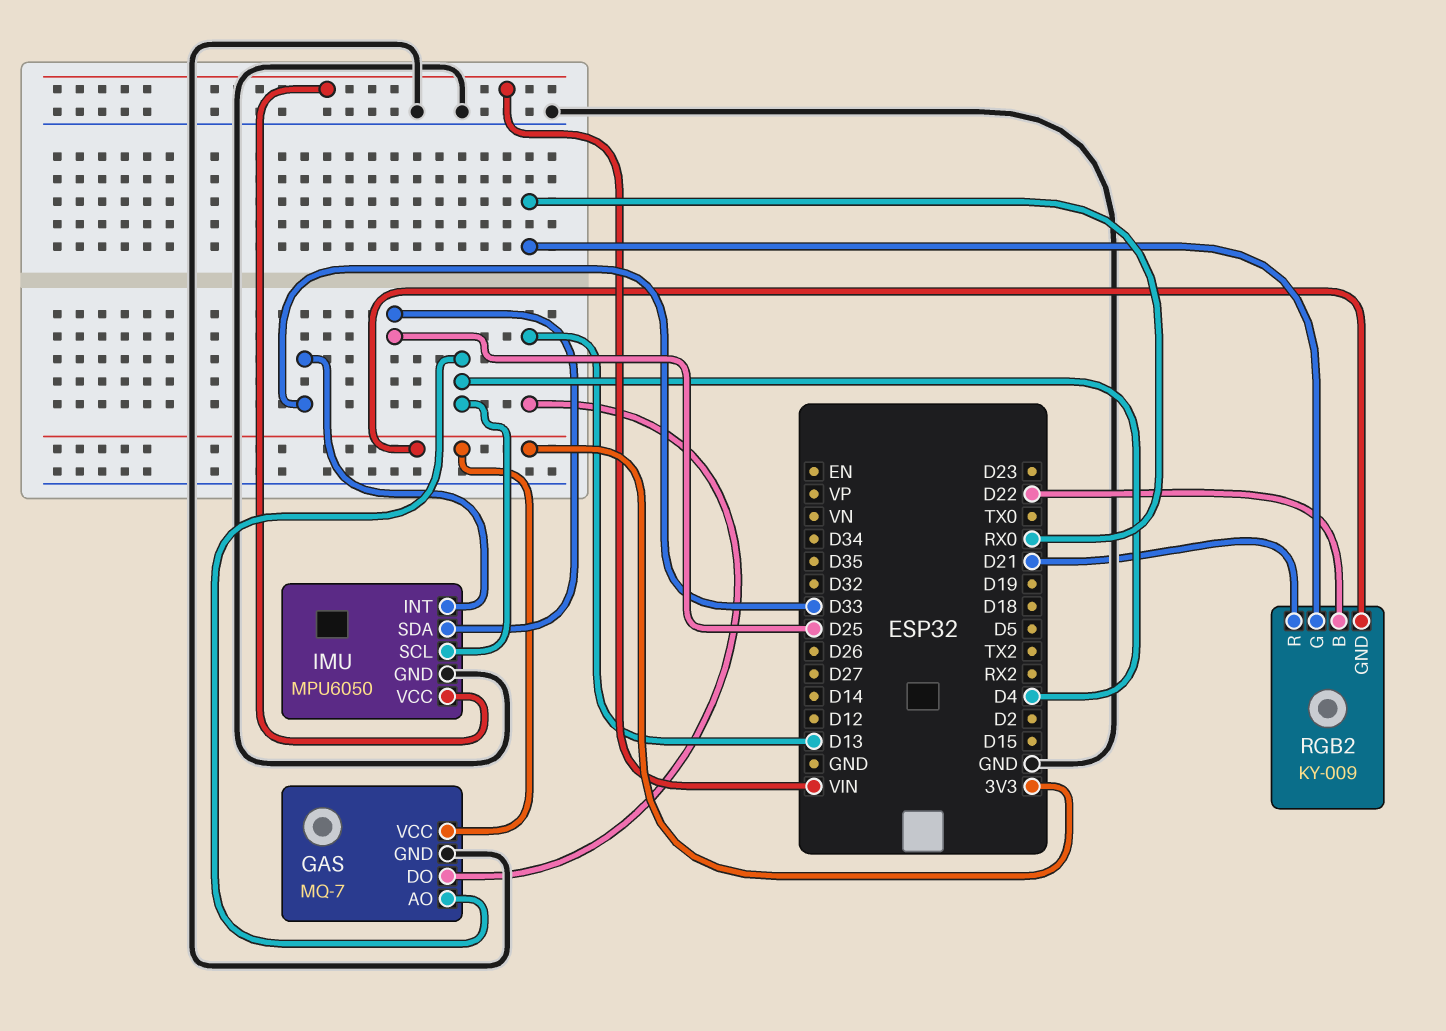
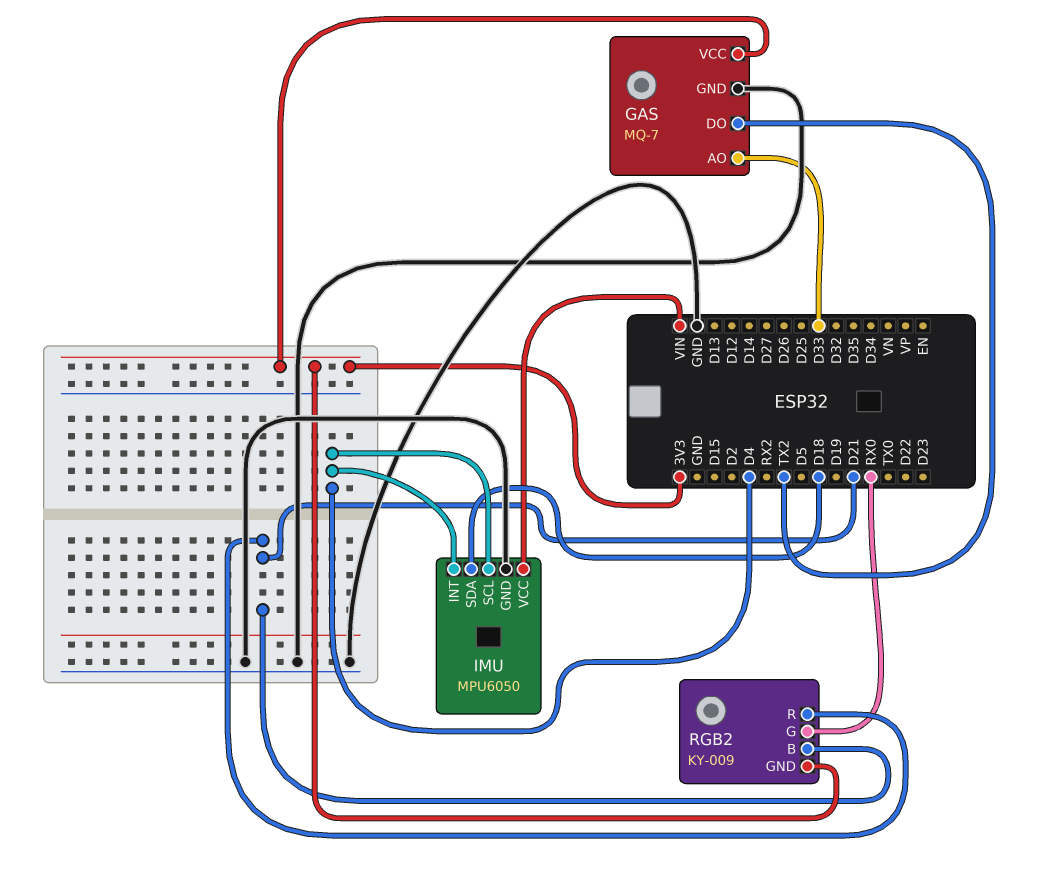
GAS pin AO: D4 -> D33
GAS pin DO: D13 -> TX2
IMU pin INT: D33 -> D4
IMU pin SDA: D25 -> D18
RGB2 pin B: D22 -> D21

